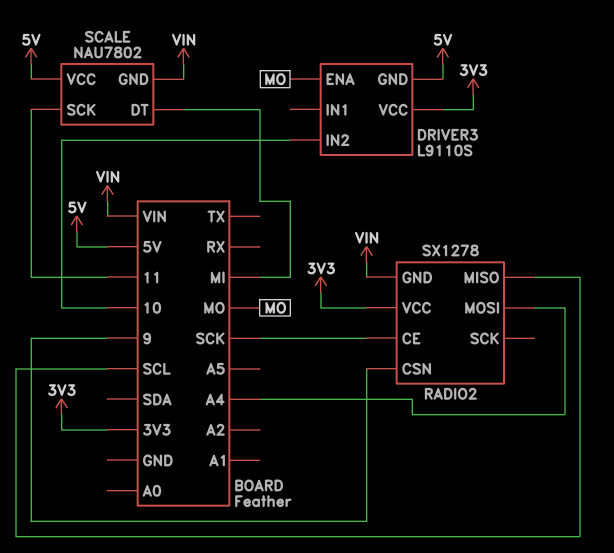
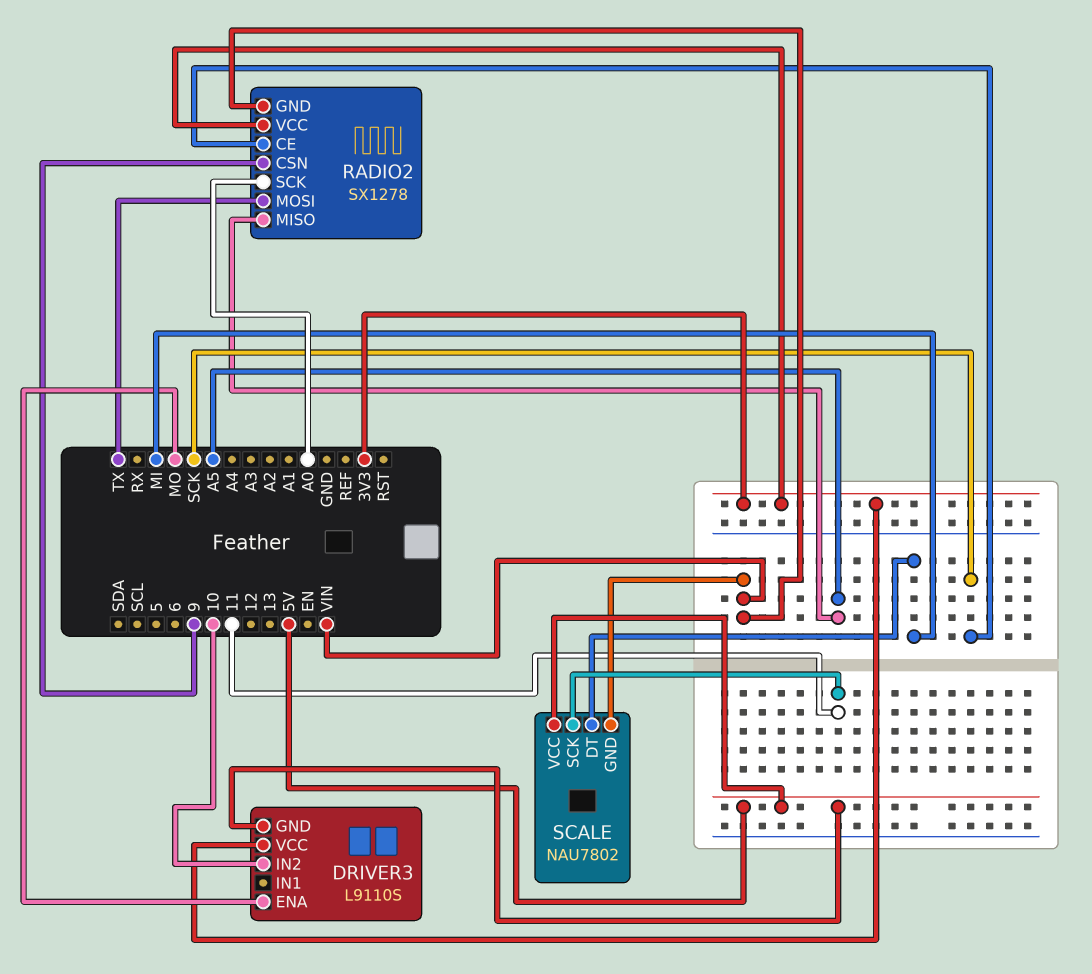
RADIO2 pin MISO: SCL -> A5
RADIO2 pin MOSI: A4 -> TX
RADIO2 pin SCK: none -> A0

